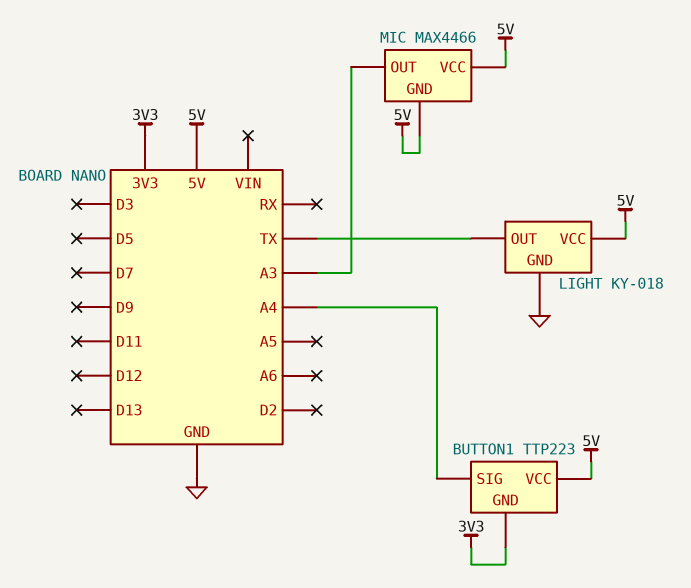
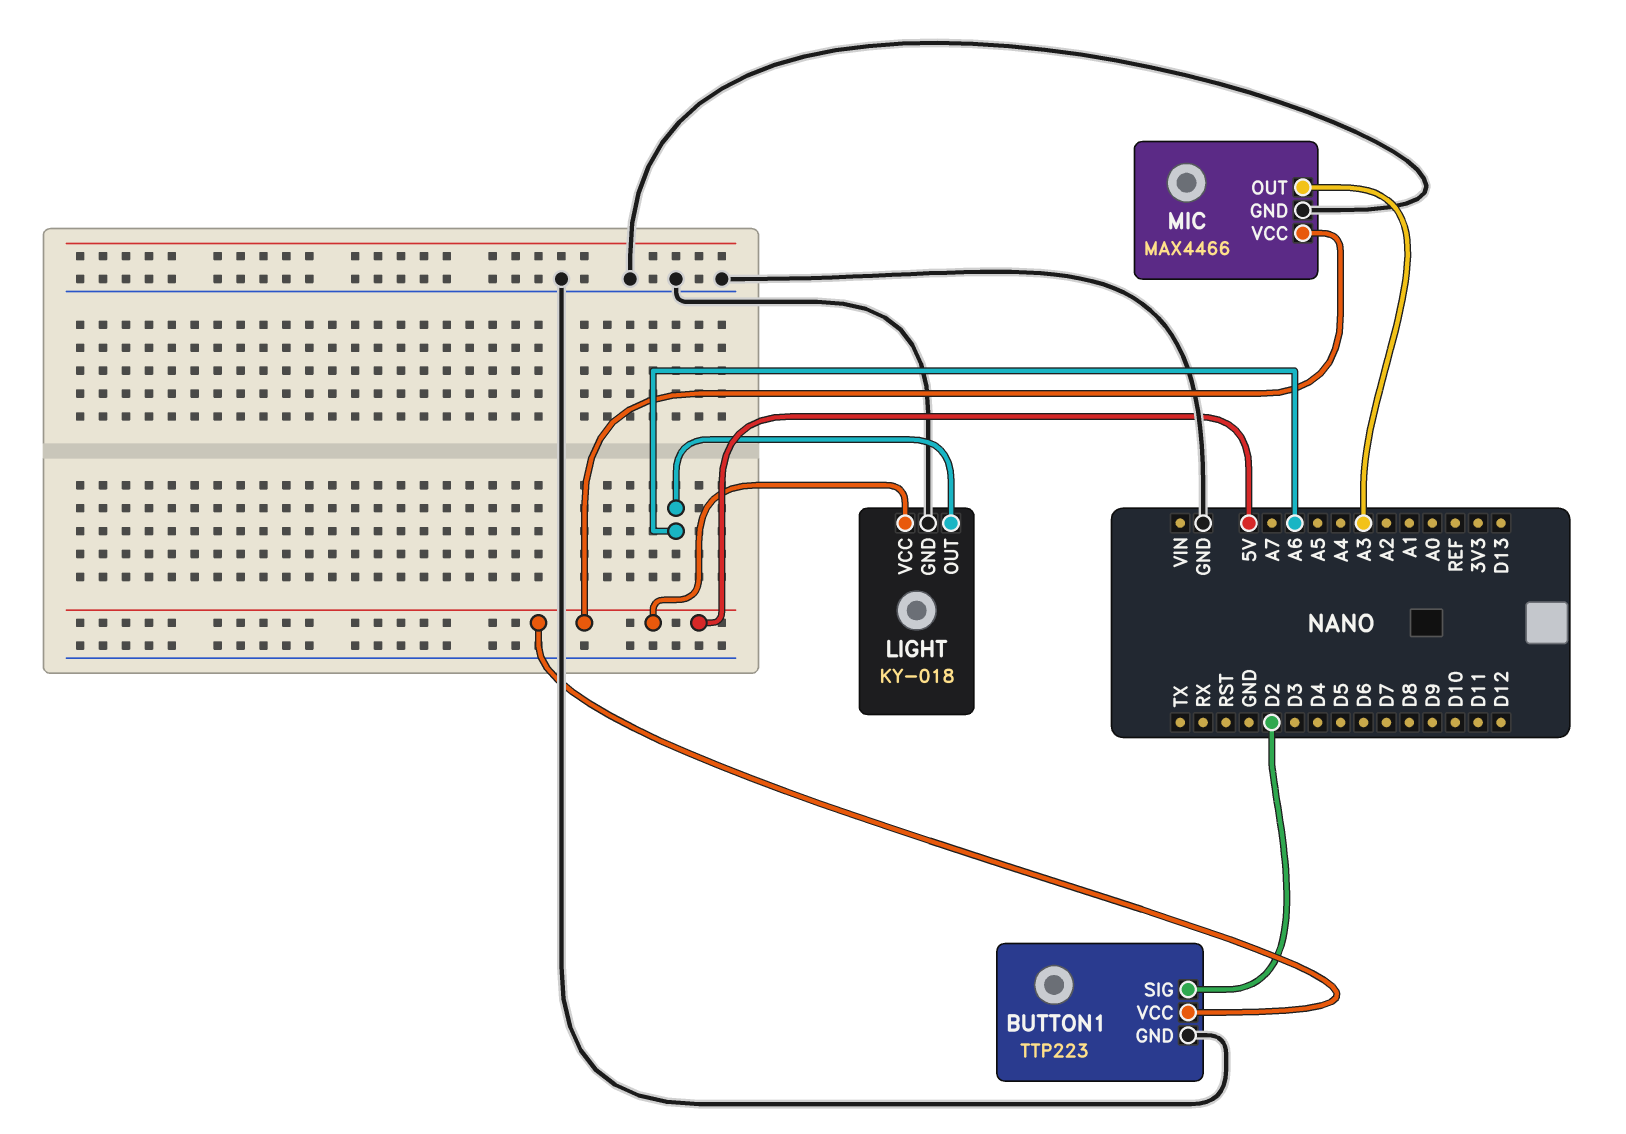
BUTTON1 pin GND: 3V3 -> GND
BUTTON1 pin SIG: A4 -> D2
LIGHT pin OUT: TX -> A6
MIC pin GND: 5V -> GND

